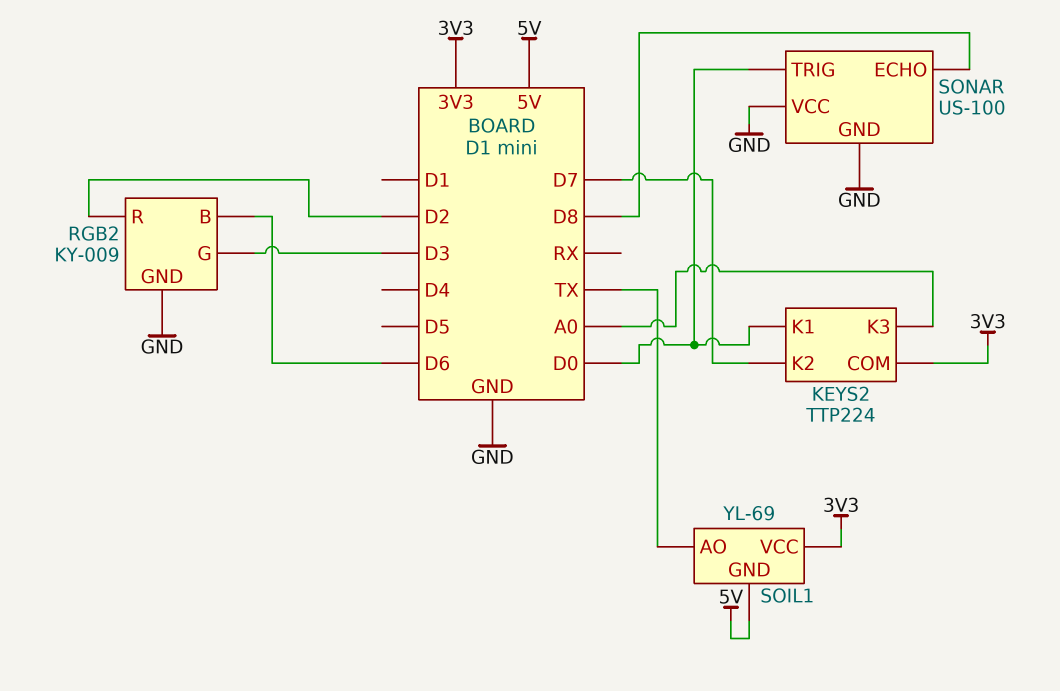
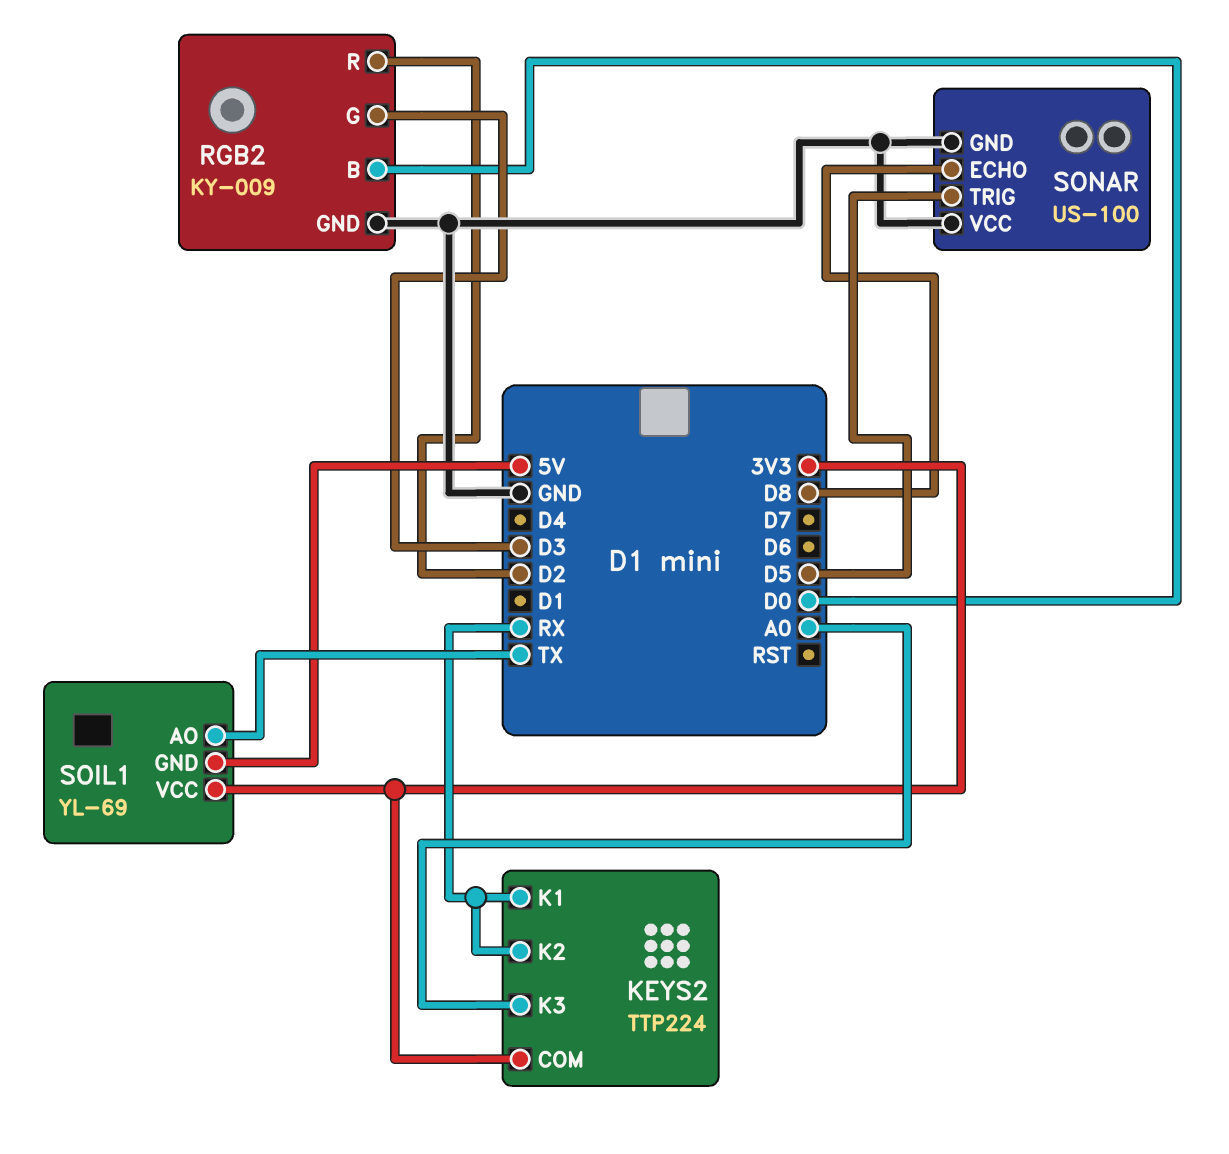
KEYS2 pin K1: D0 -> RX
KEYS2 pin K2: D7 -> RX
RGB2 pin B: D6 -> D0
SONAR pin TRIG: D0 -> D5

